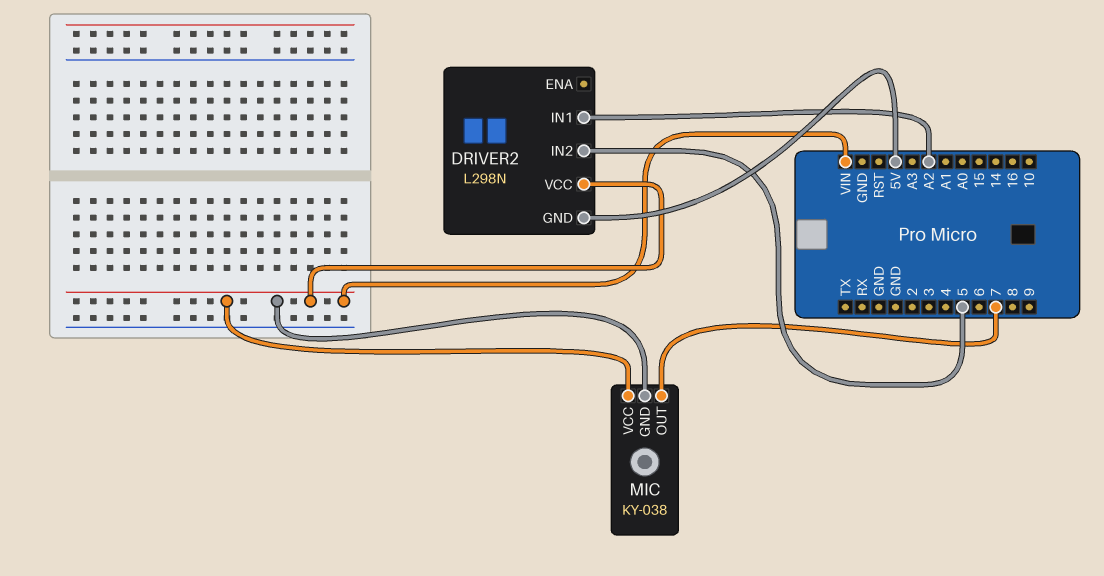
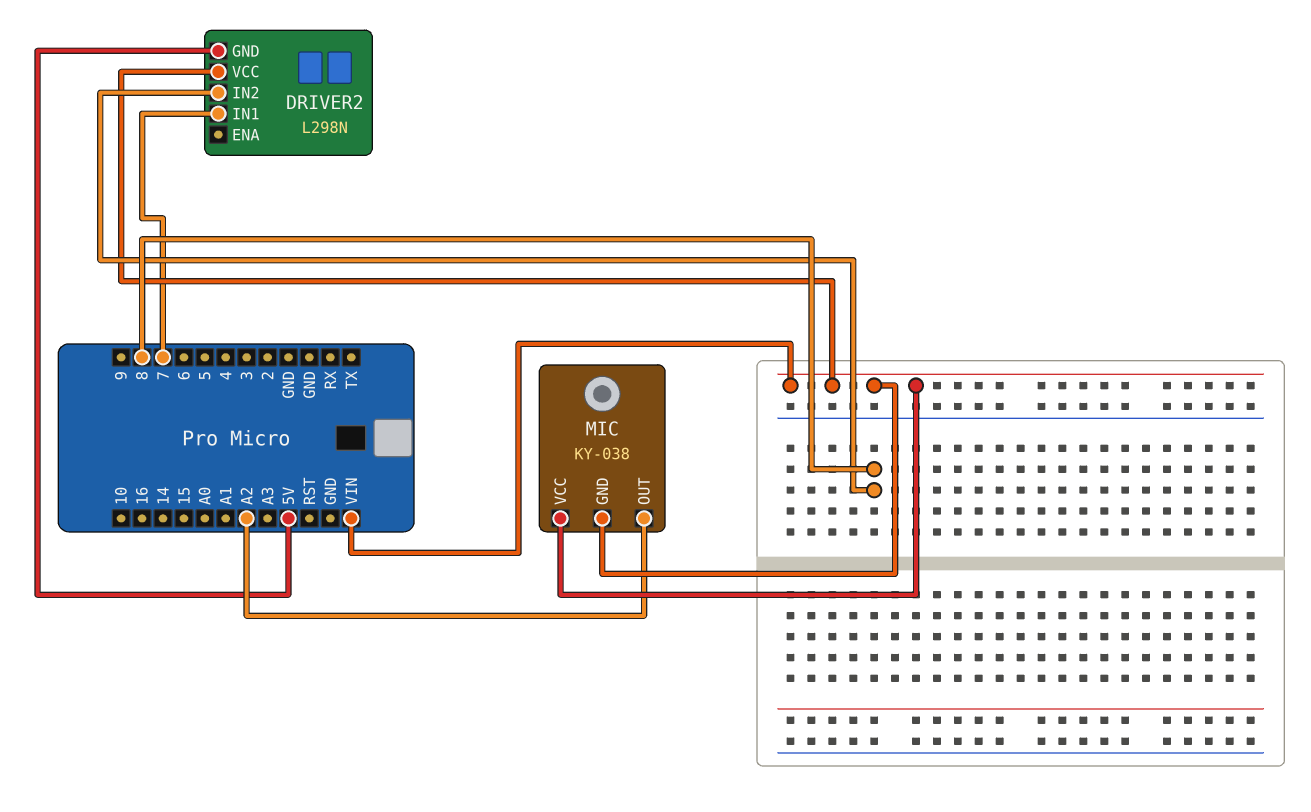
DRIVER2 pin IN1: A2 -> 7
DRIVER2 pin IN2: 5 -> 8
MIC pin OUT: 7 -> A2

